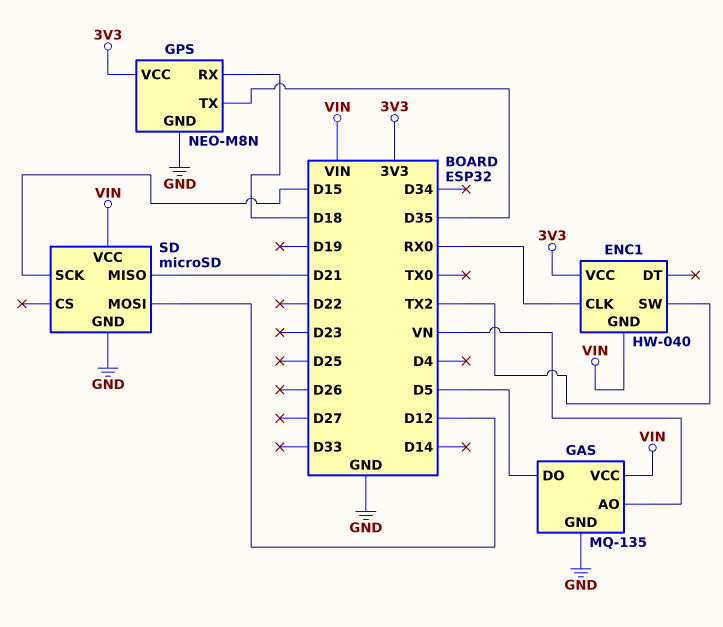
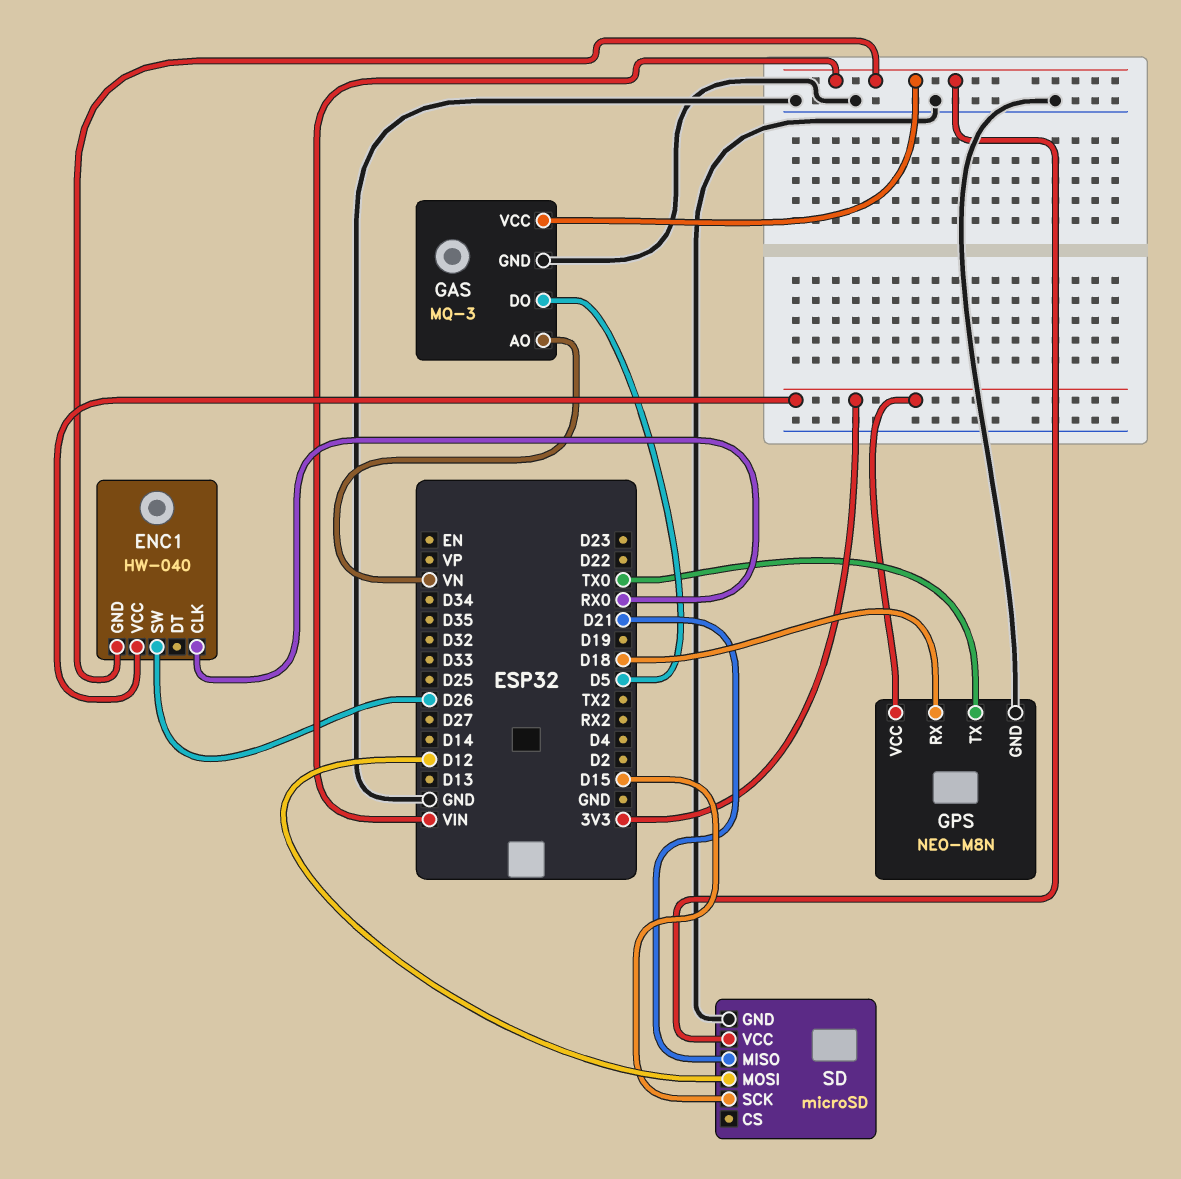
ENC1 pin SW: TX2 -> D26
GAS: MQ-135 -> MQ-3
GPS pin TX: D35 -> TX0

